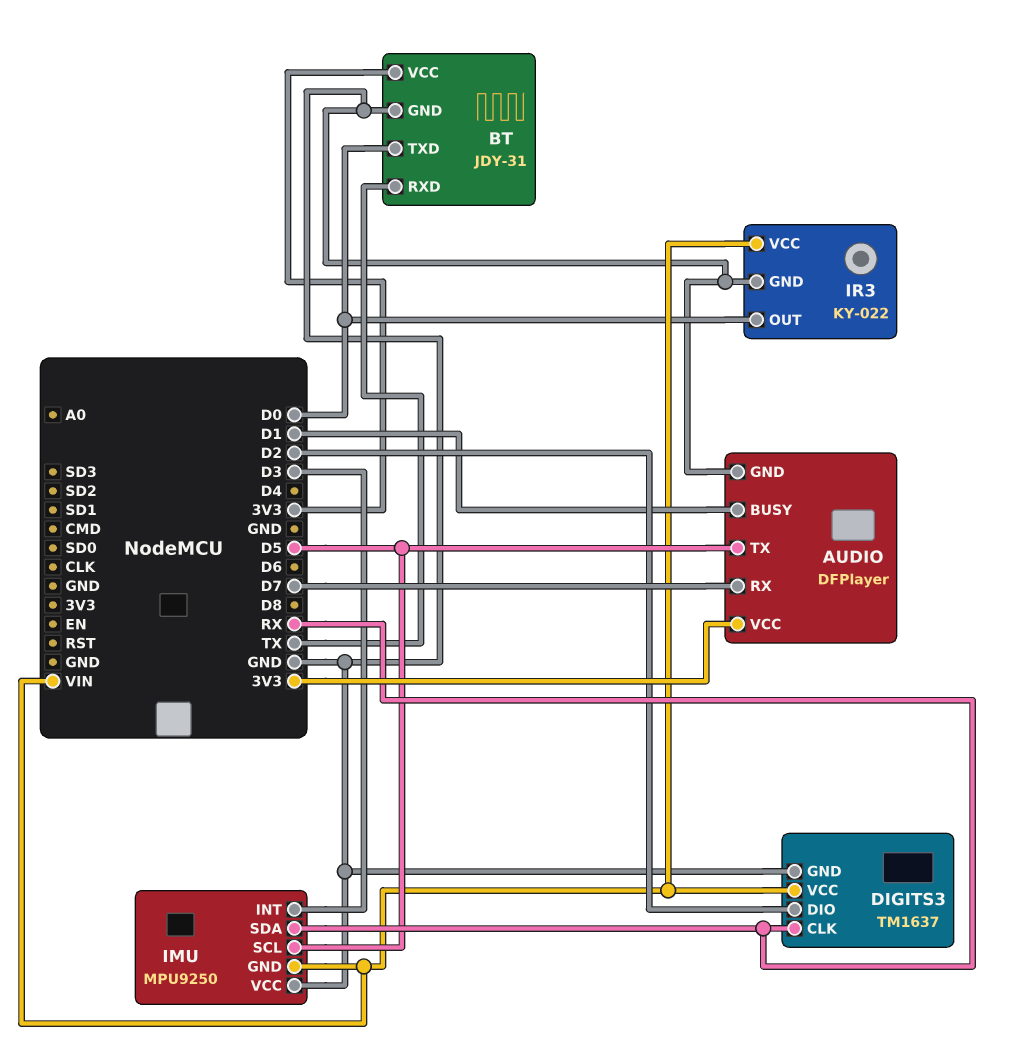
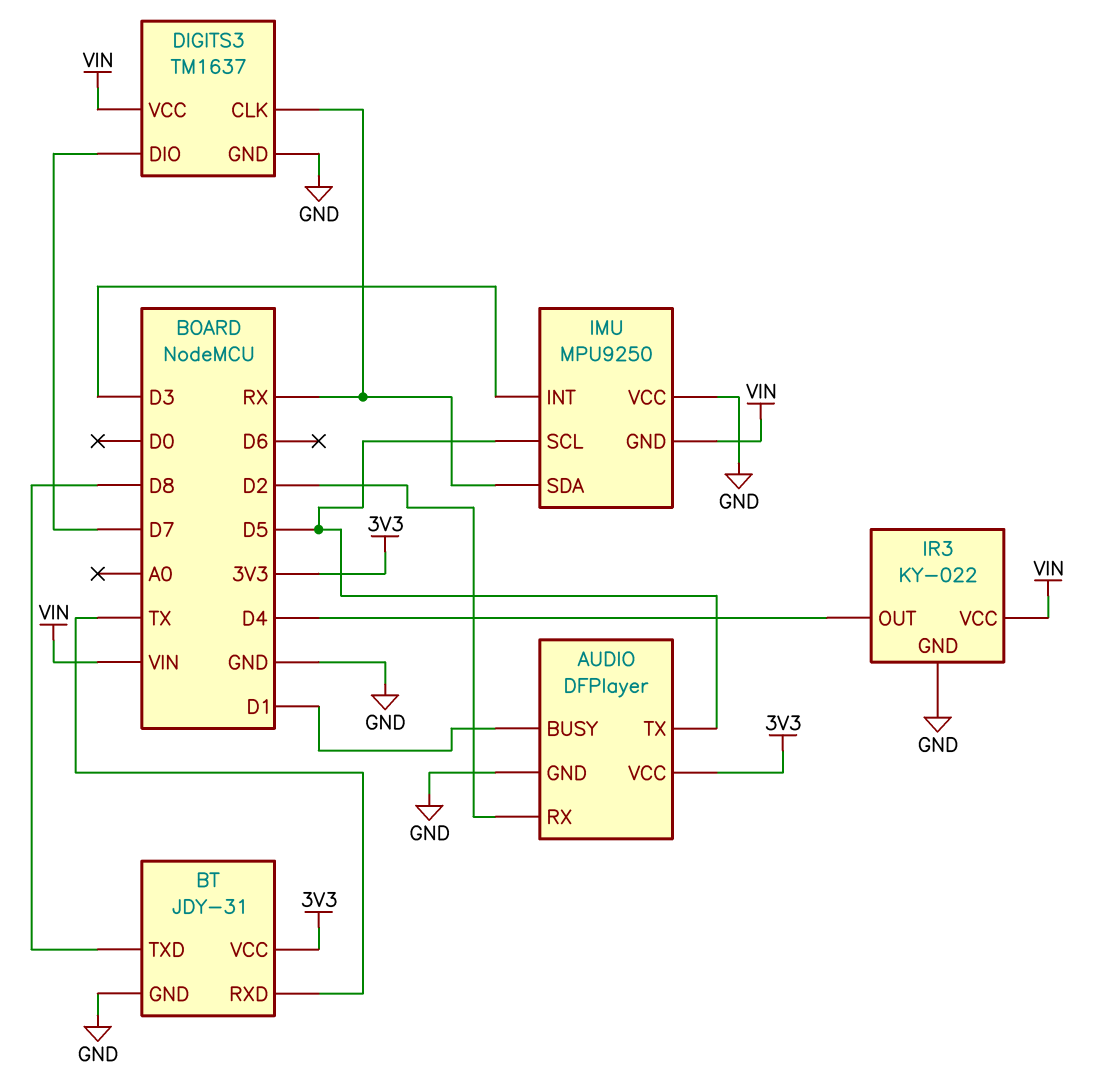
AUDIO pin RX: D7 -> D2
BT pin TXD: D0 -> D8
DIGITS3 pin DIO: D2 -> D7
IR3 pin OUT: D0 -> D4

